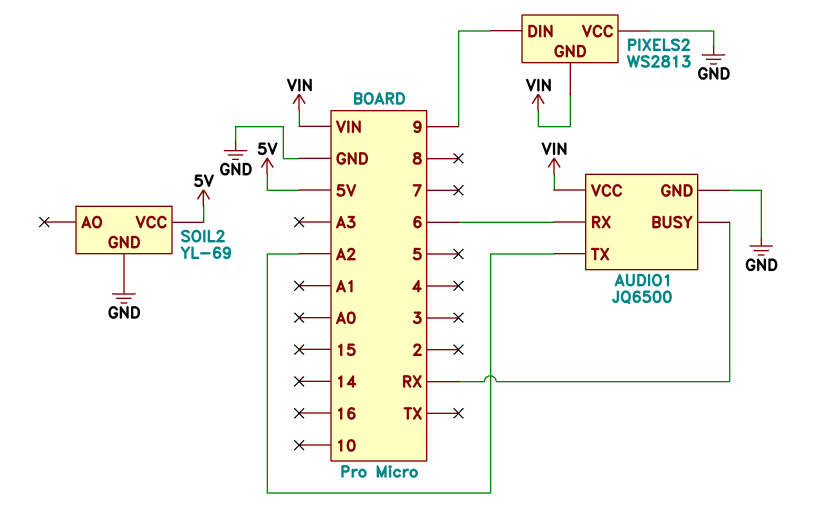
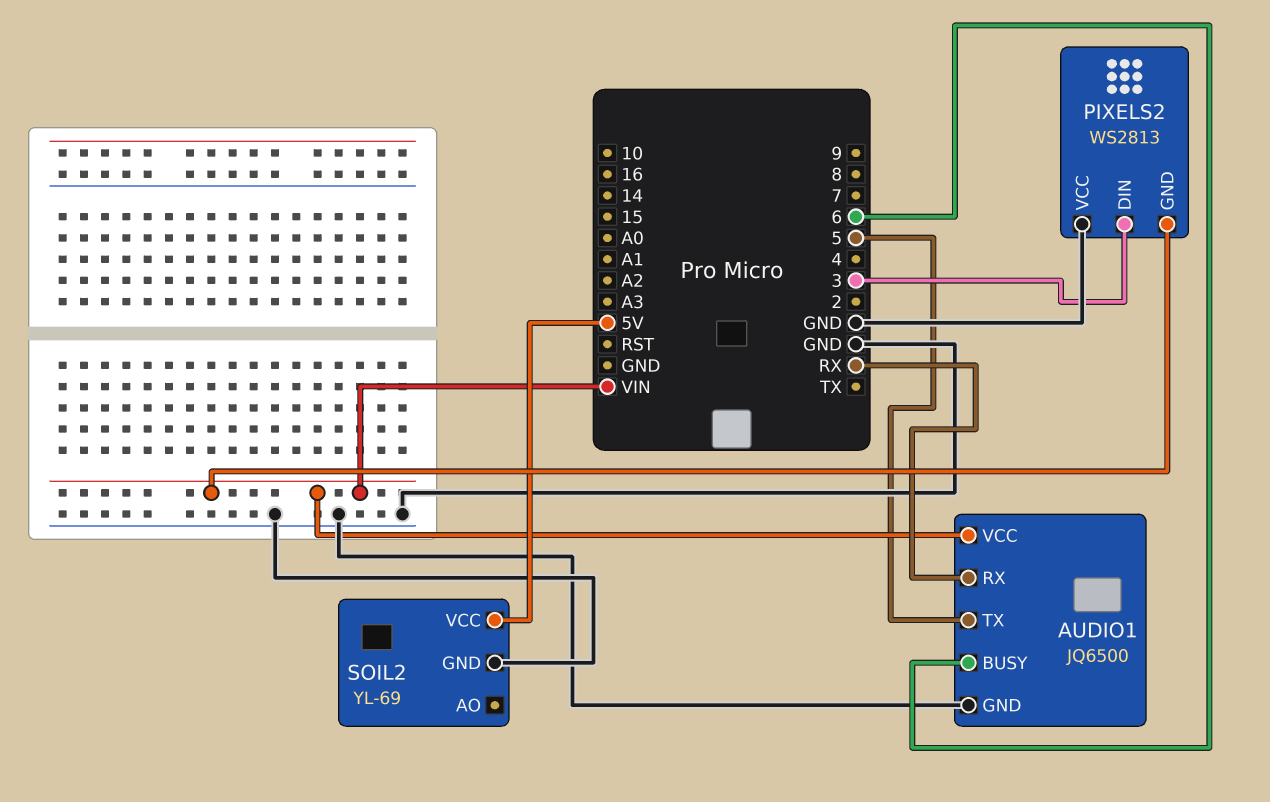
AUDIO1 pin BUSY: RX -> 6
AUDIO1 pin RX: 6 -> RX
AUDIO1 pin TX: A2 -> 5
PIXELS2 pin DIN: 9 -> 3

